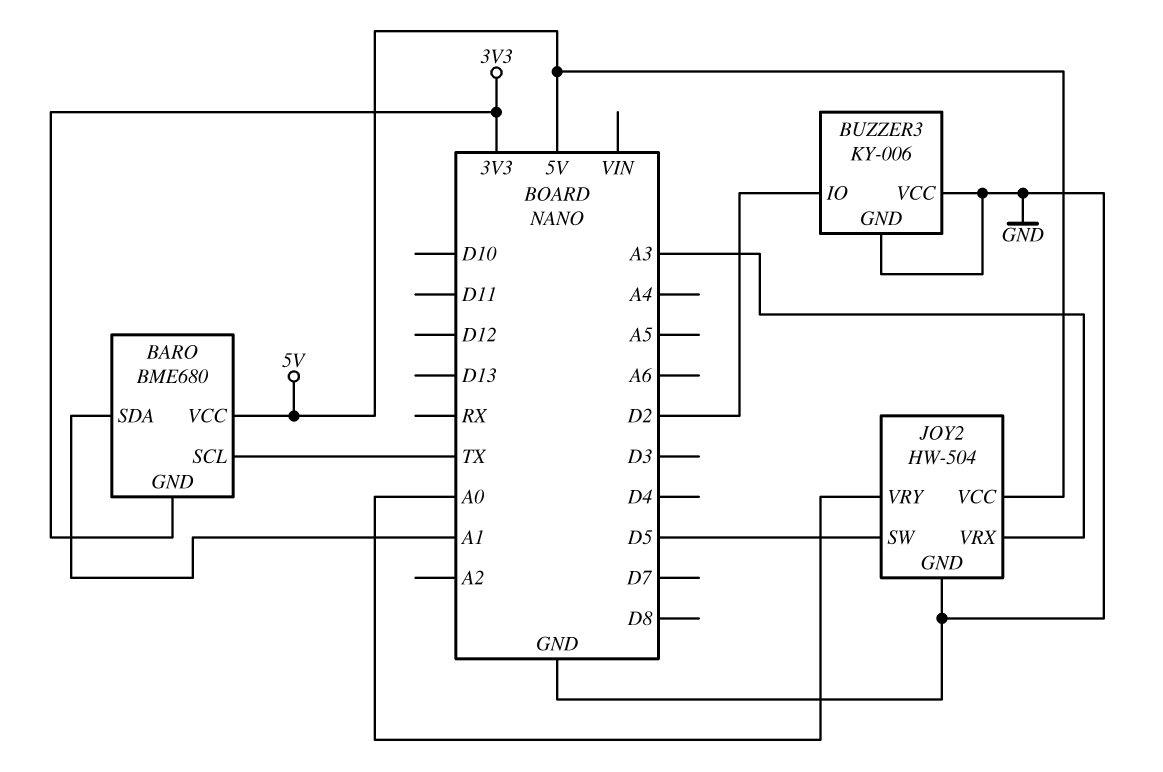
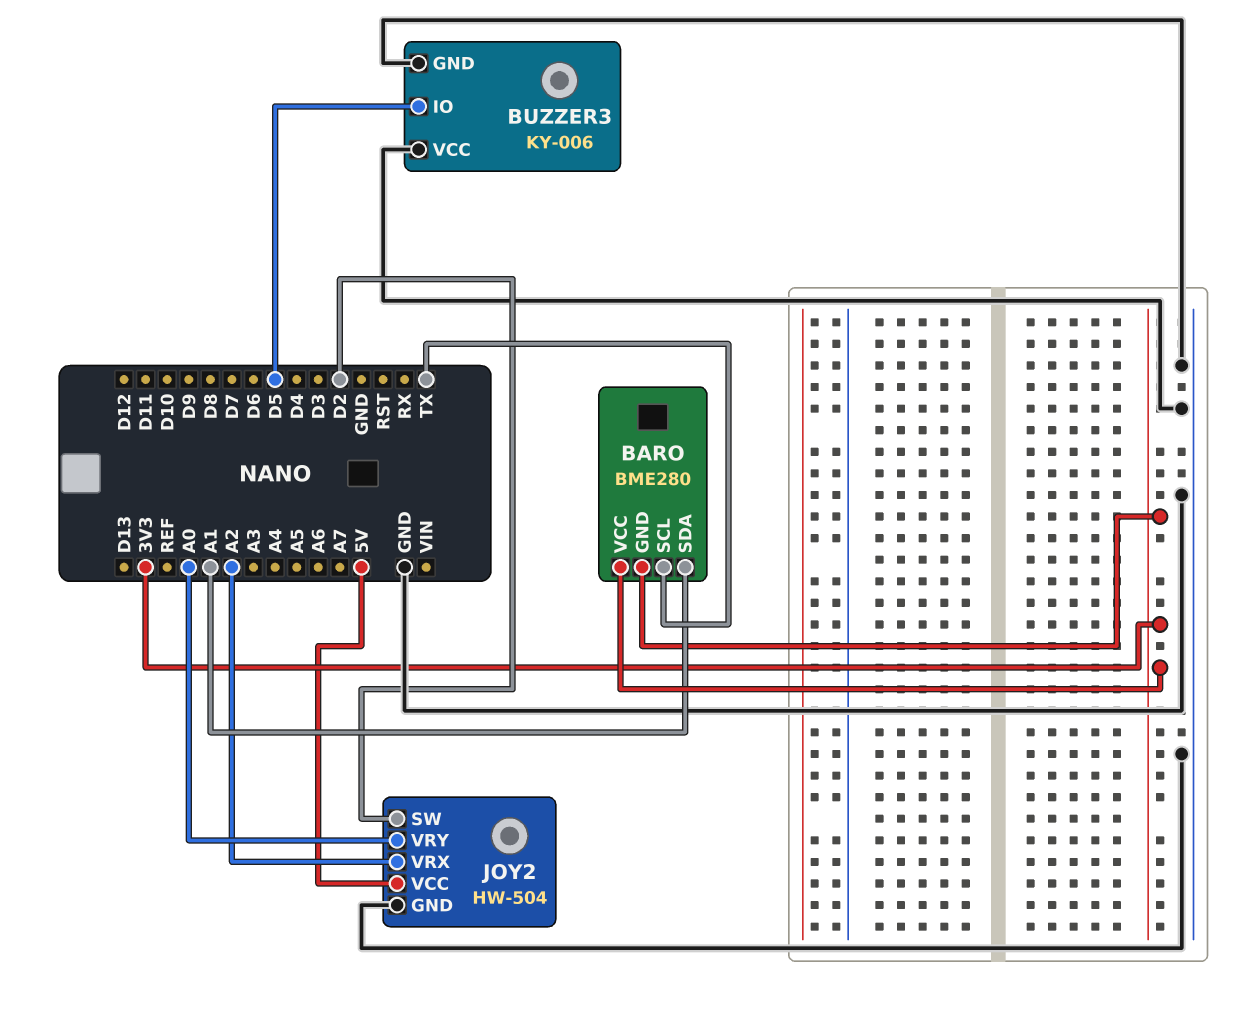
BARO: BME680 -> BME280
BARO pin VCC: 5V -> 3V3
BUZZER3 pin IO: D2 -> D5
JOY2 pin SW: D5 -> D2
JOY2 pin VRX: A3 -> A2

